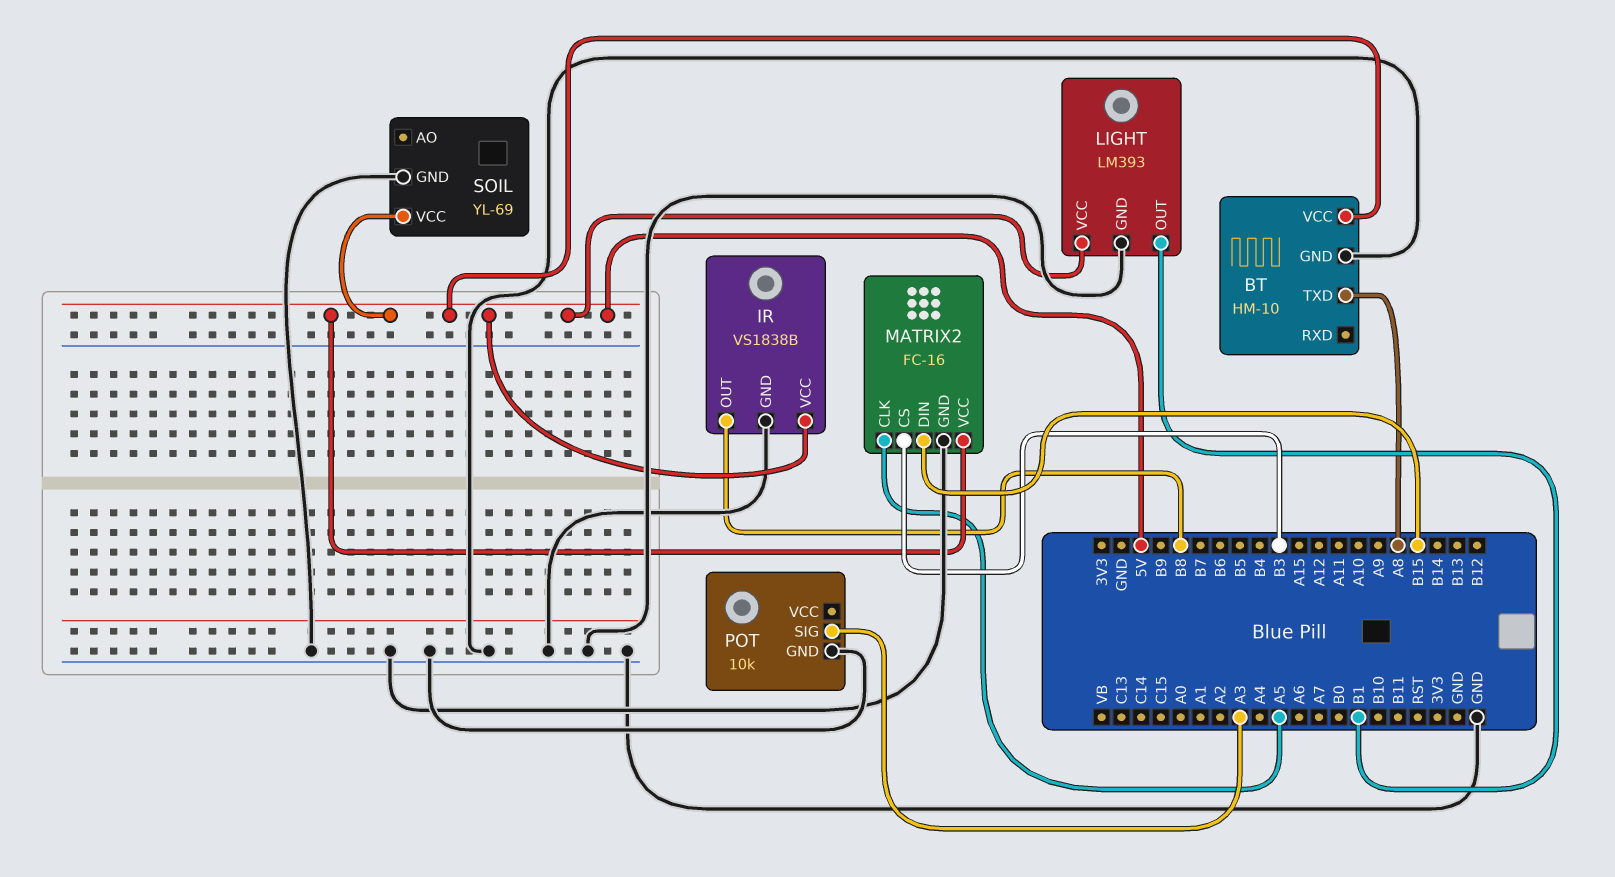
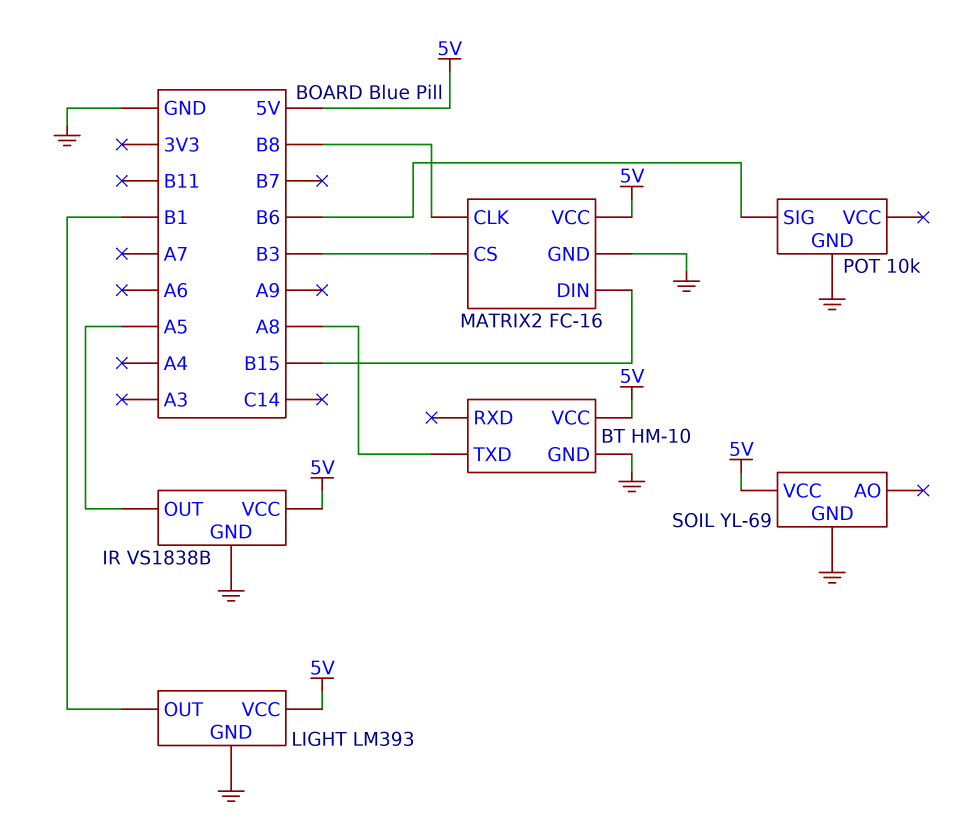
IR pin OUT: B8 -> A5
MATRIX2 pin CLK: A5 -> B8
POT pin SIG: A3 -> B6

